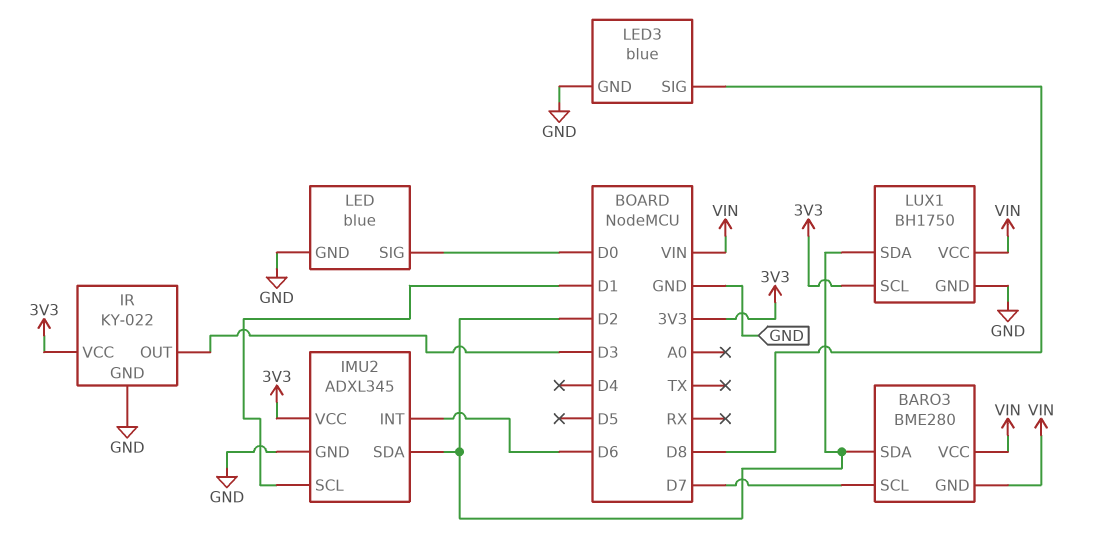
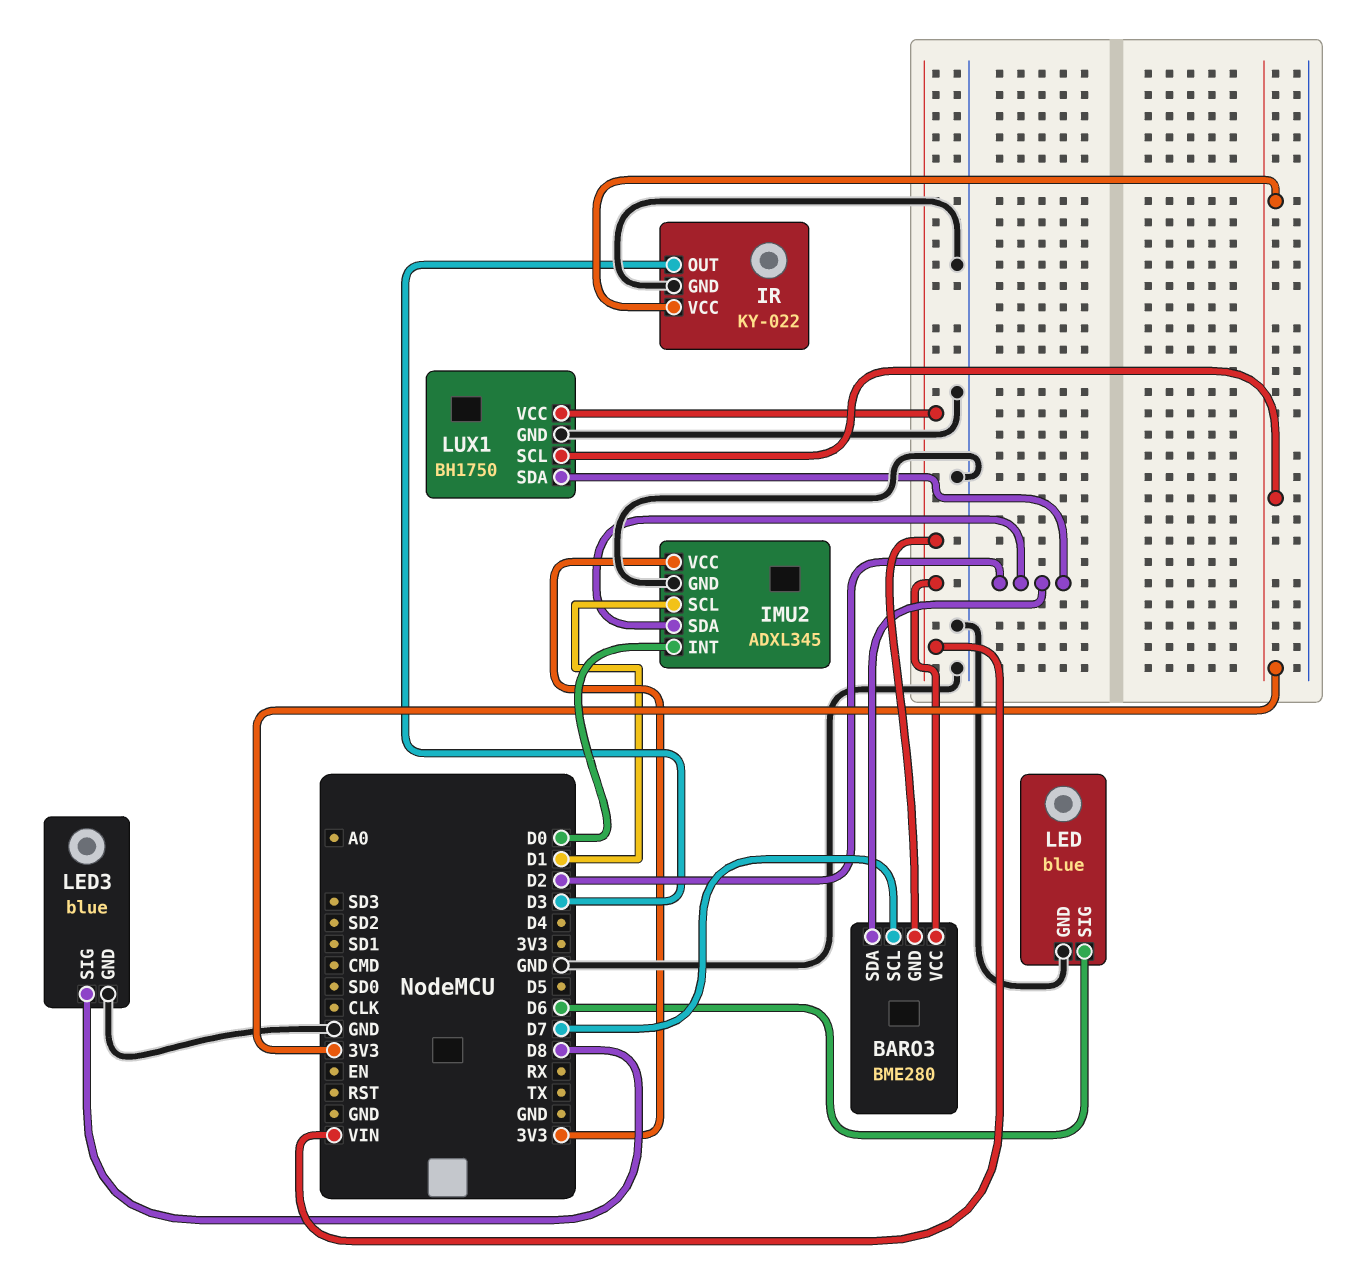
IMU2 pin INT: D6 -> D0
LED pin SIG: D0 -> D6

